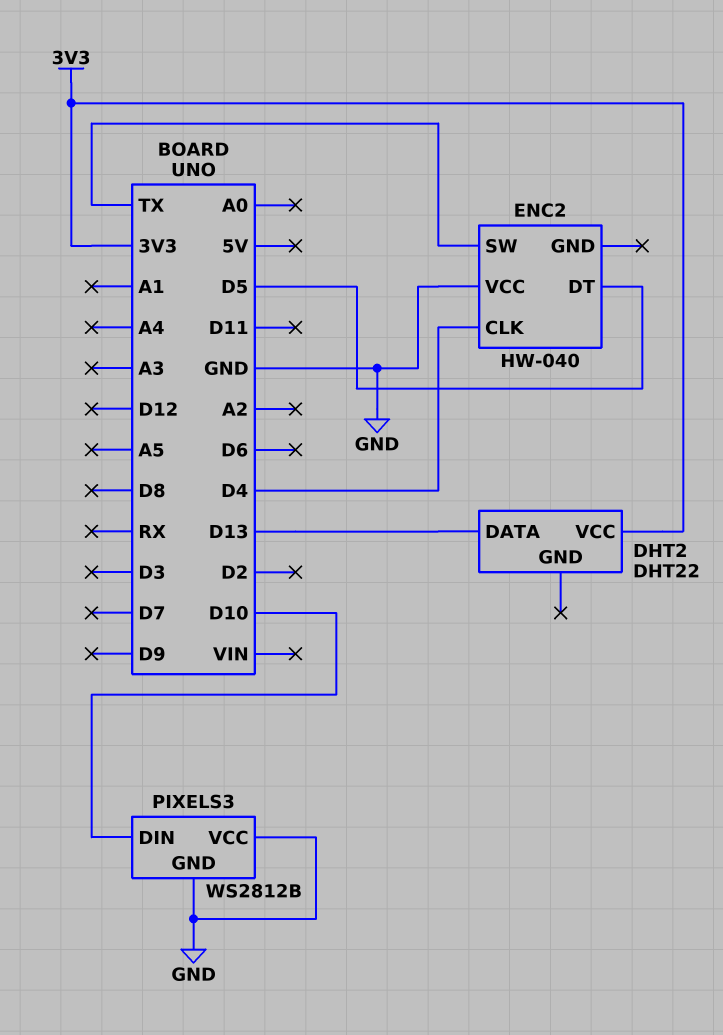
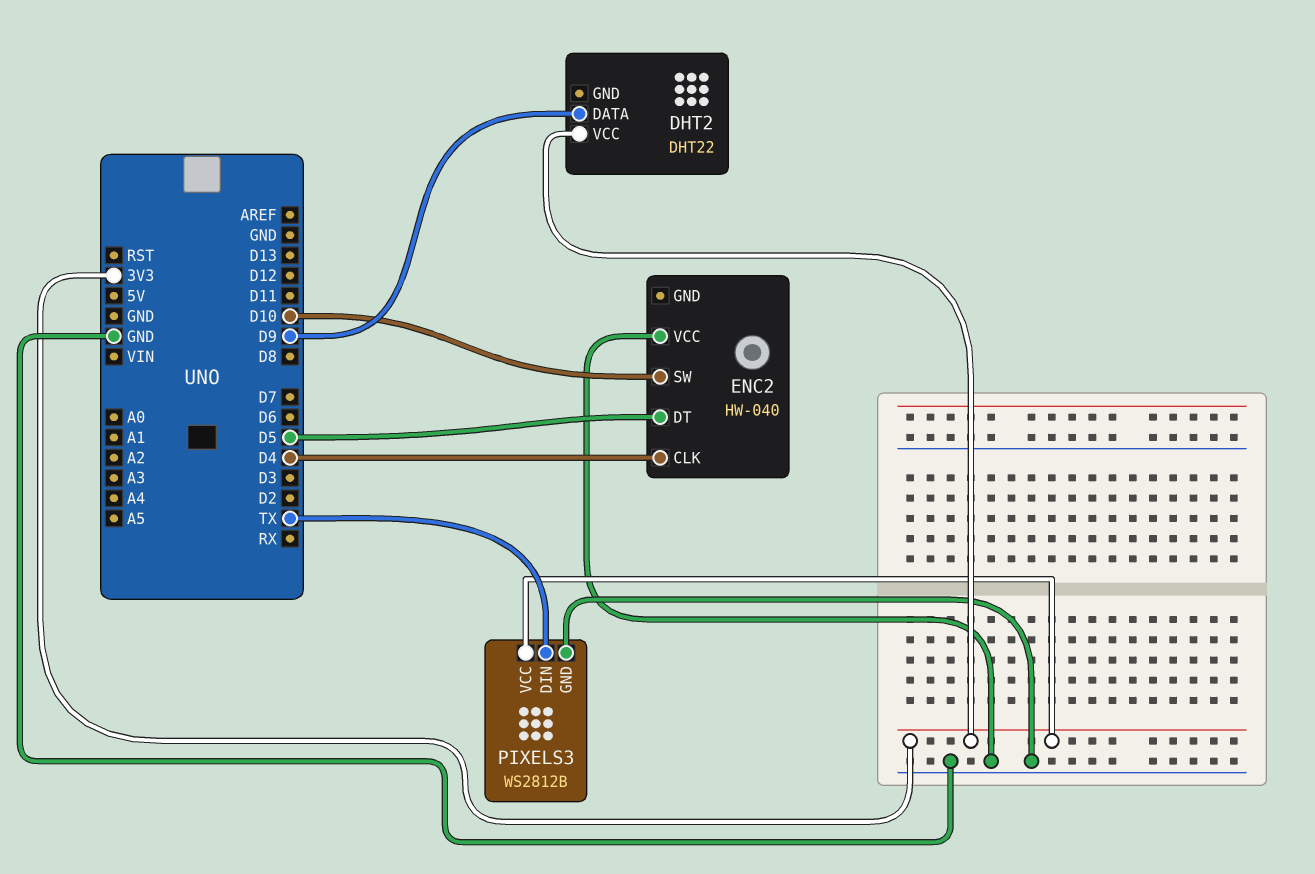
DHT2 pin DATA: D13 -> D9
ENC2 pin SW: TX -> D10
PIXELS3 pin DIN: D10 -> TX
PIXELS3 pin VCC: GND -> 3V3

